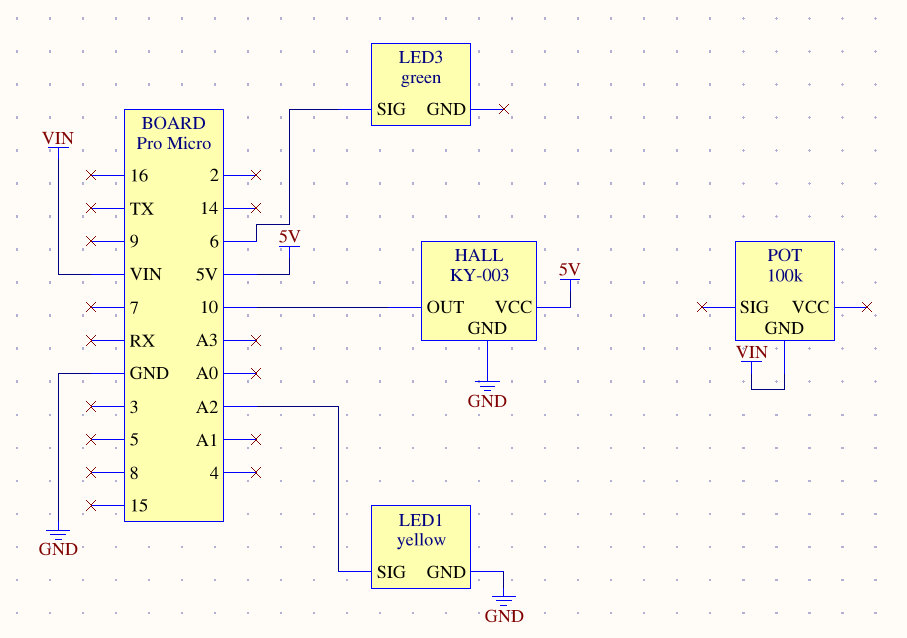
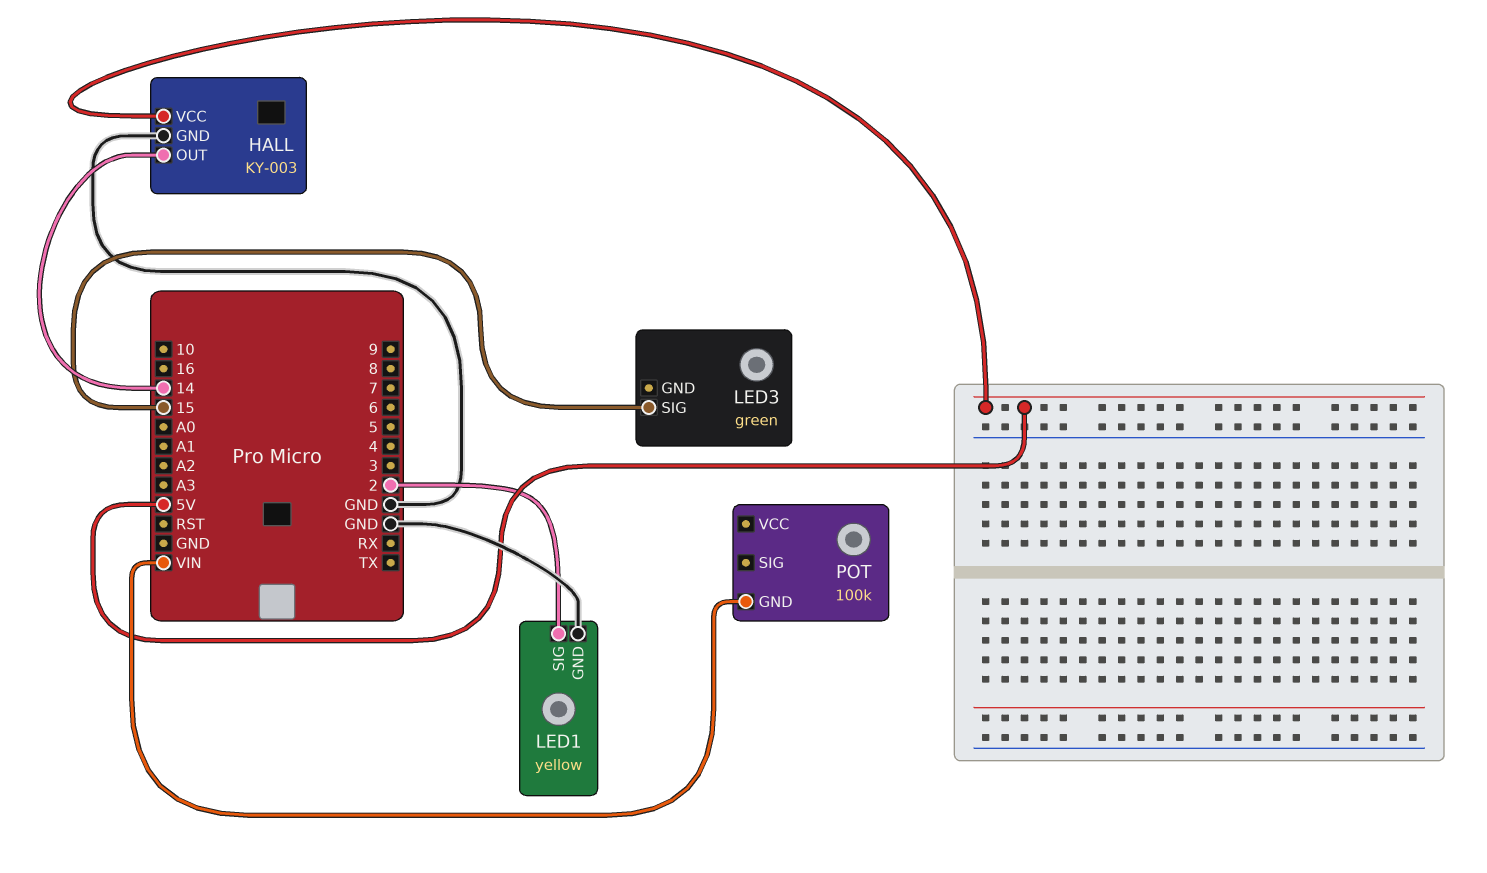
HALL pin OUT: 10 -> 14
LED1 pin SIG: A2 -> 2
LED3 pin SIG: 6 -> 15

